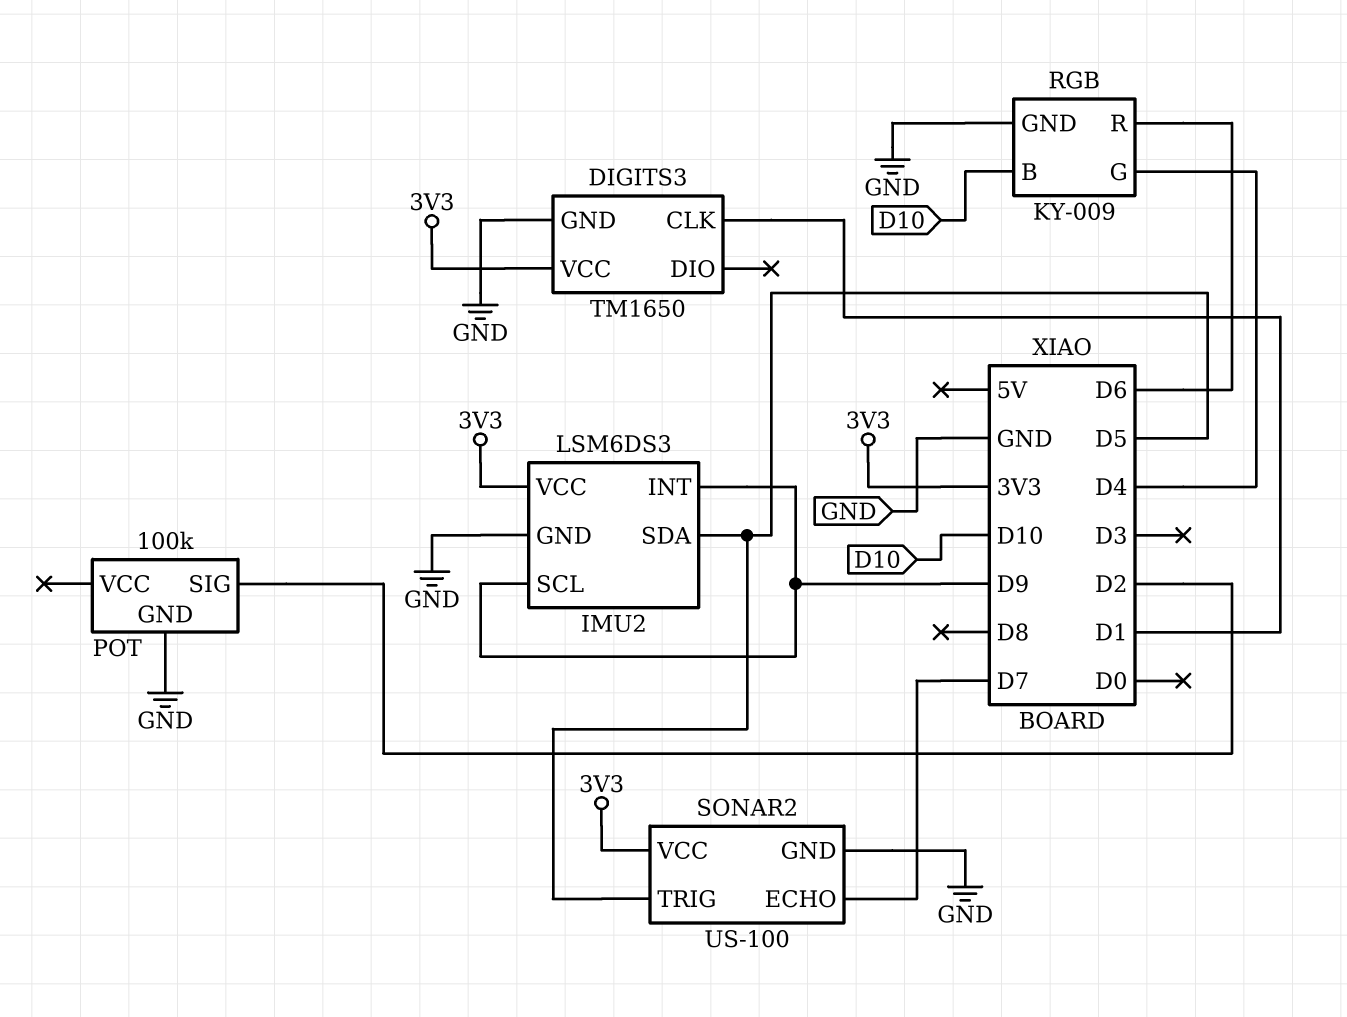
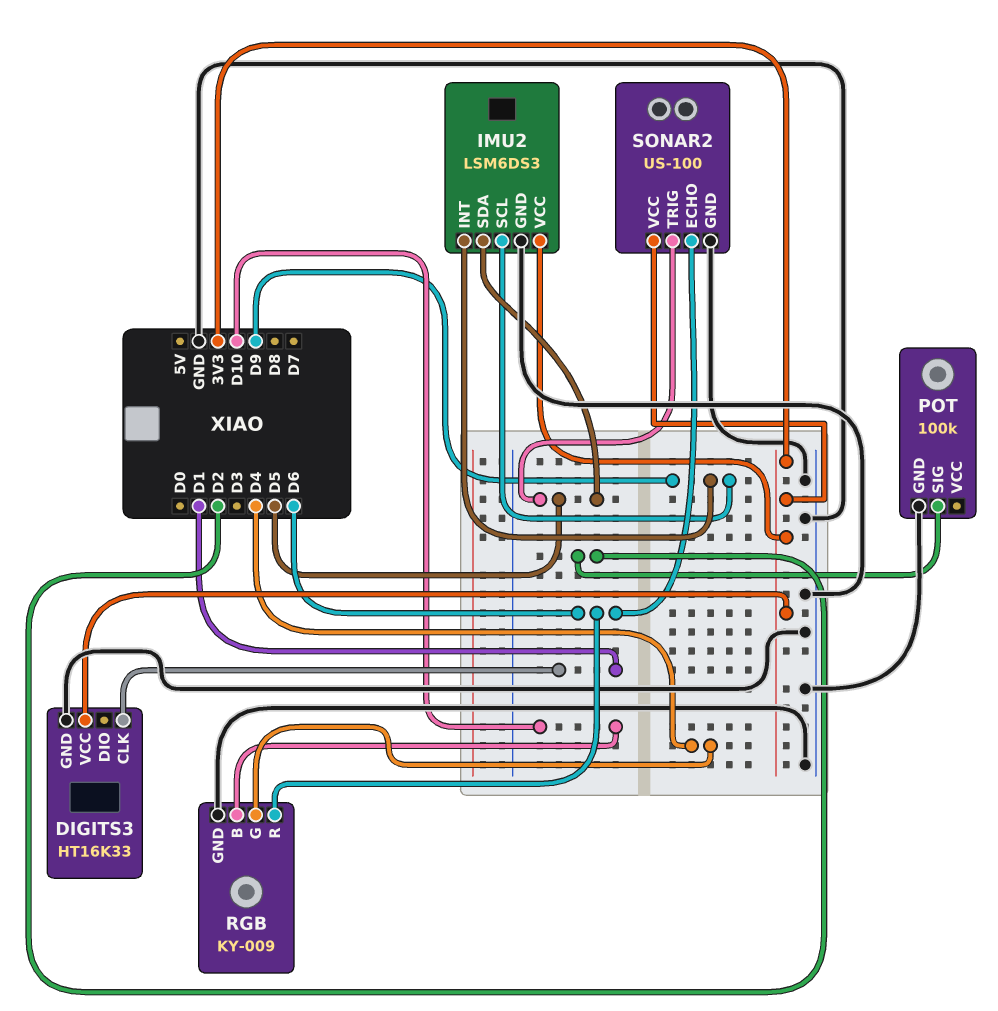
DIGITS3: TM1650 -> HT16K33
SONAR2 pin ECHO: D7 -> D6

